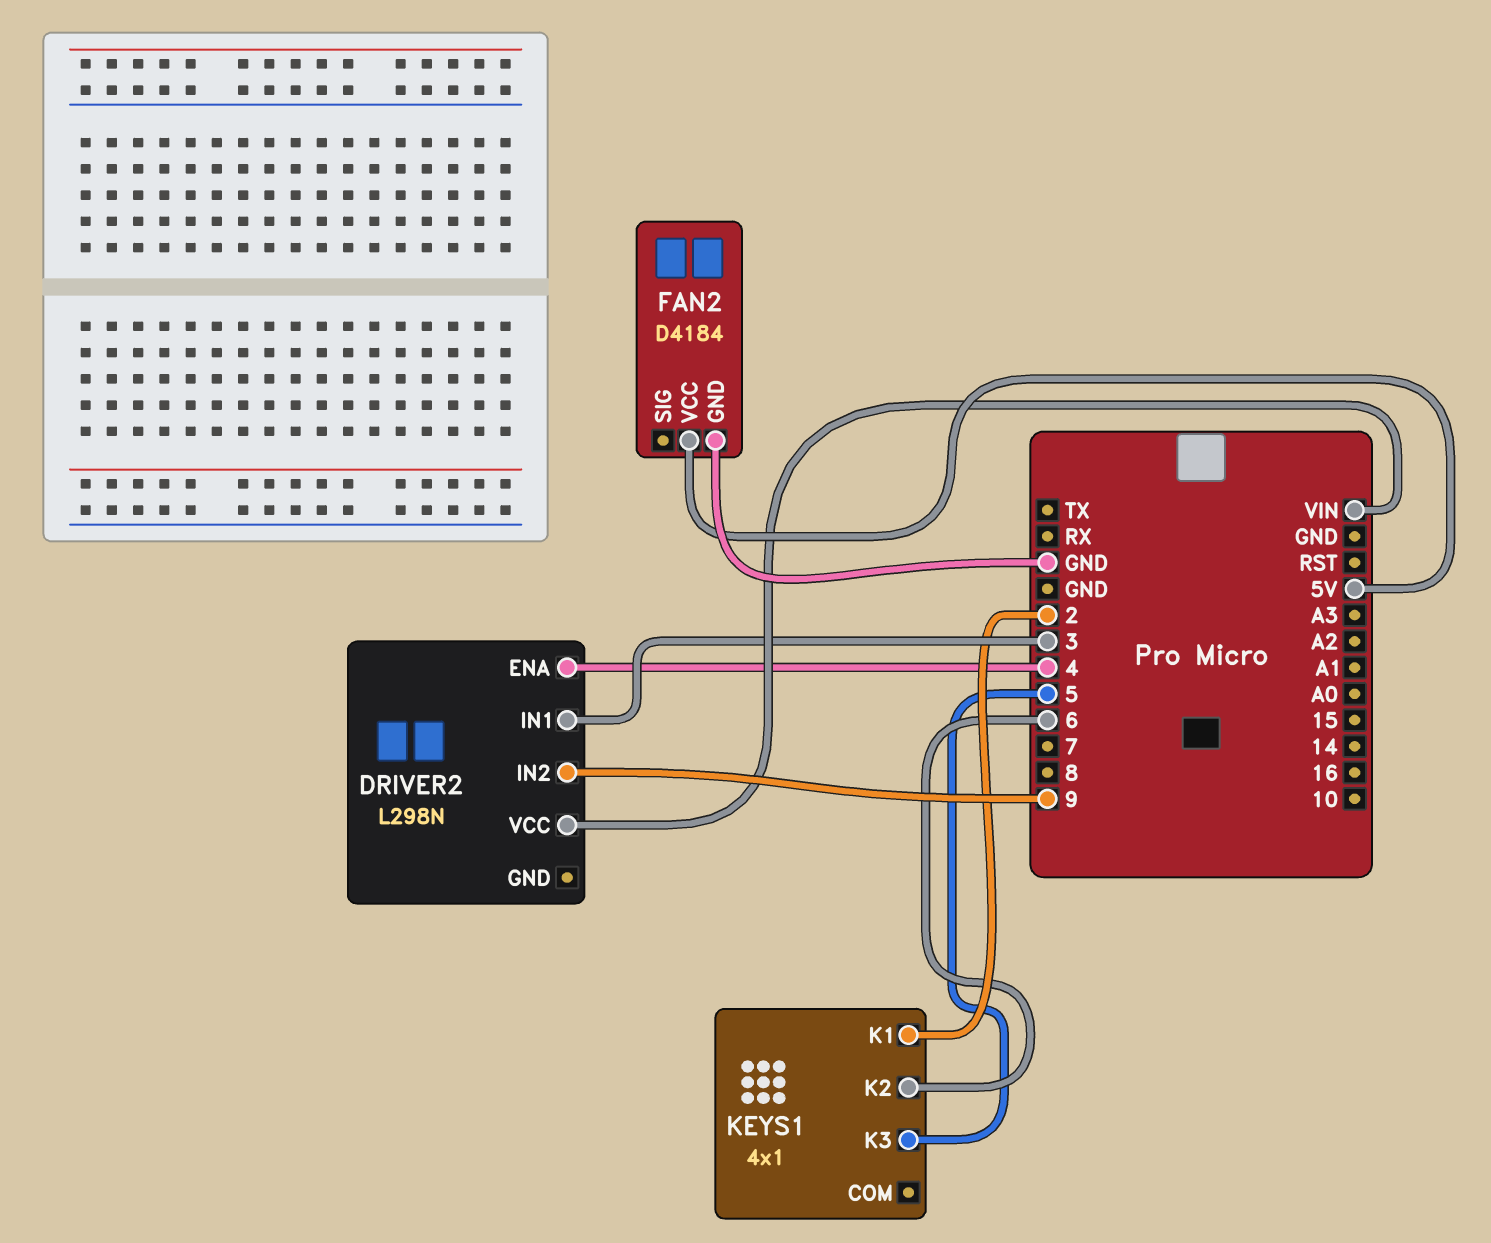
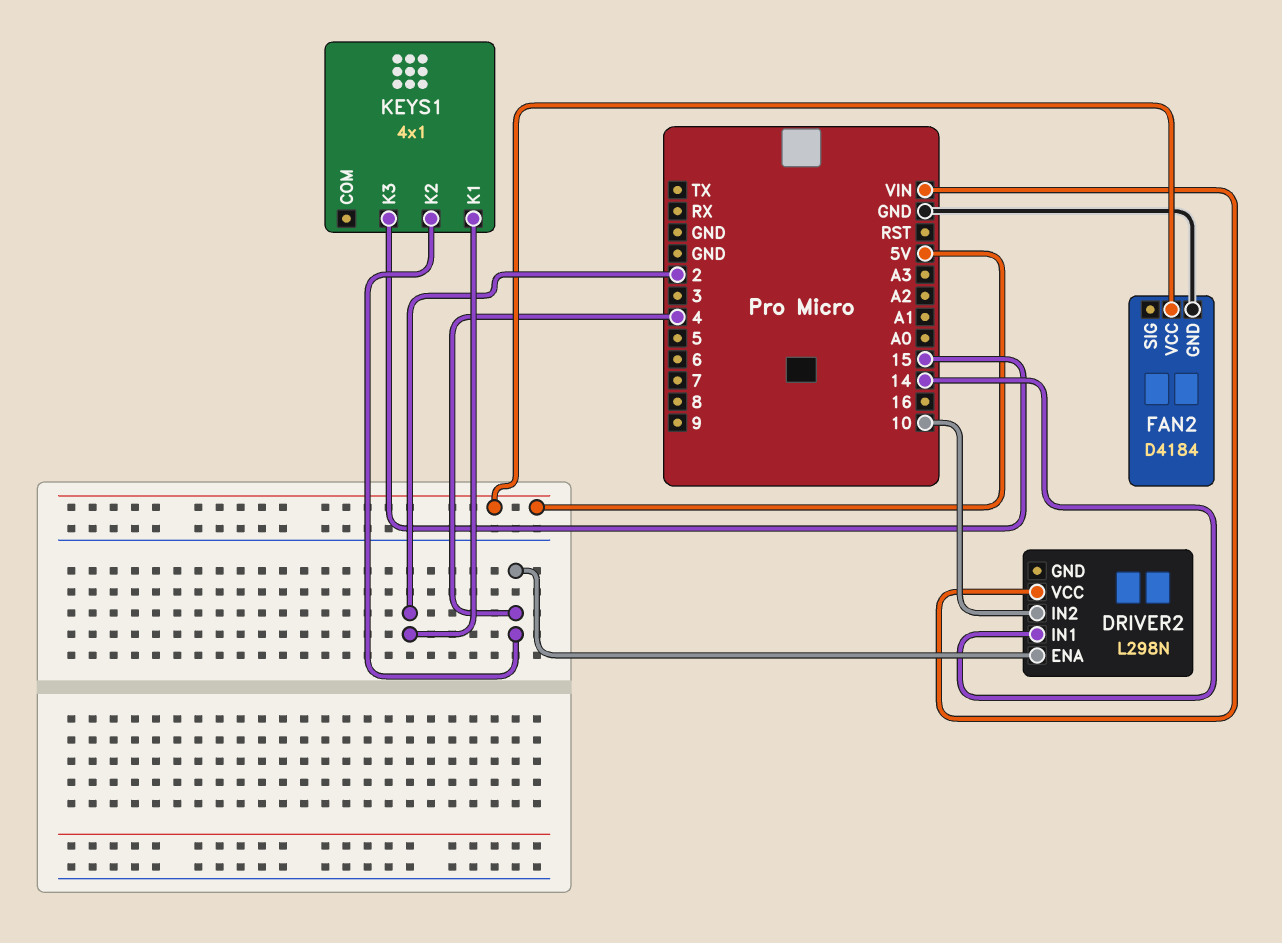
DRIVER2 pin IN1: 3 -> 14
DRIVER2 pin IN2: 9 -> 10
KEYS1 pin K2: 6 -> 4
KEYS1 pin K3: 5 -> 15

